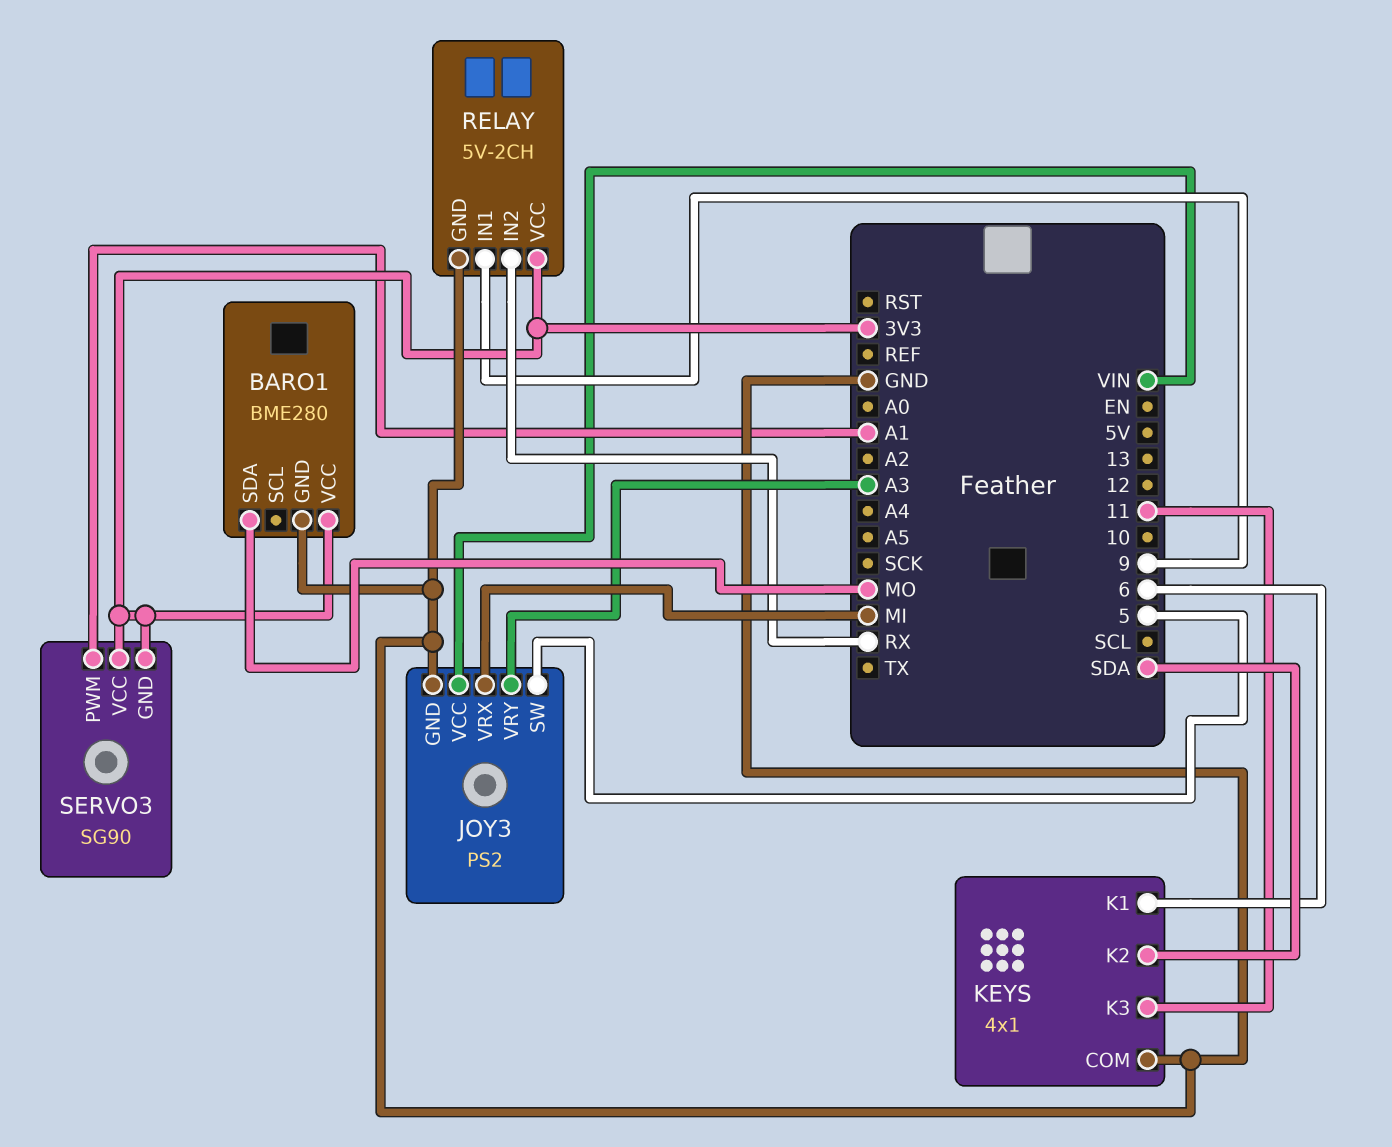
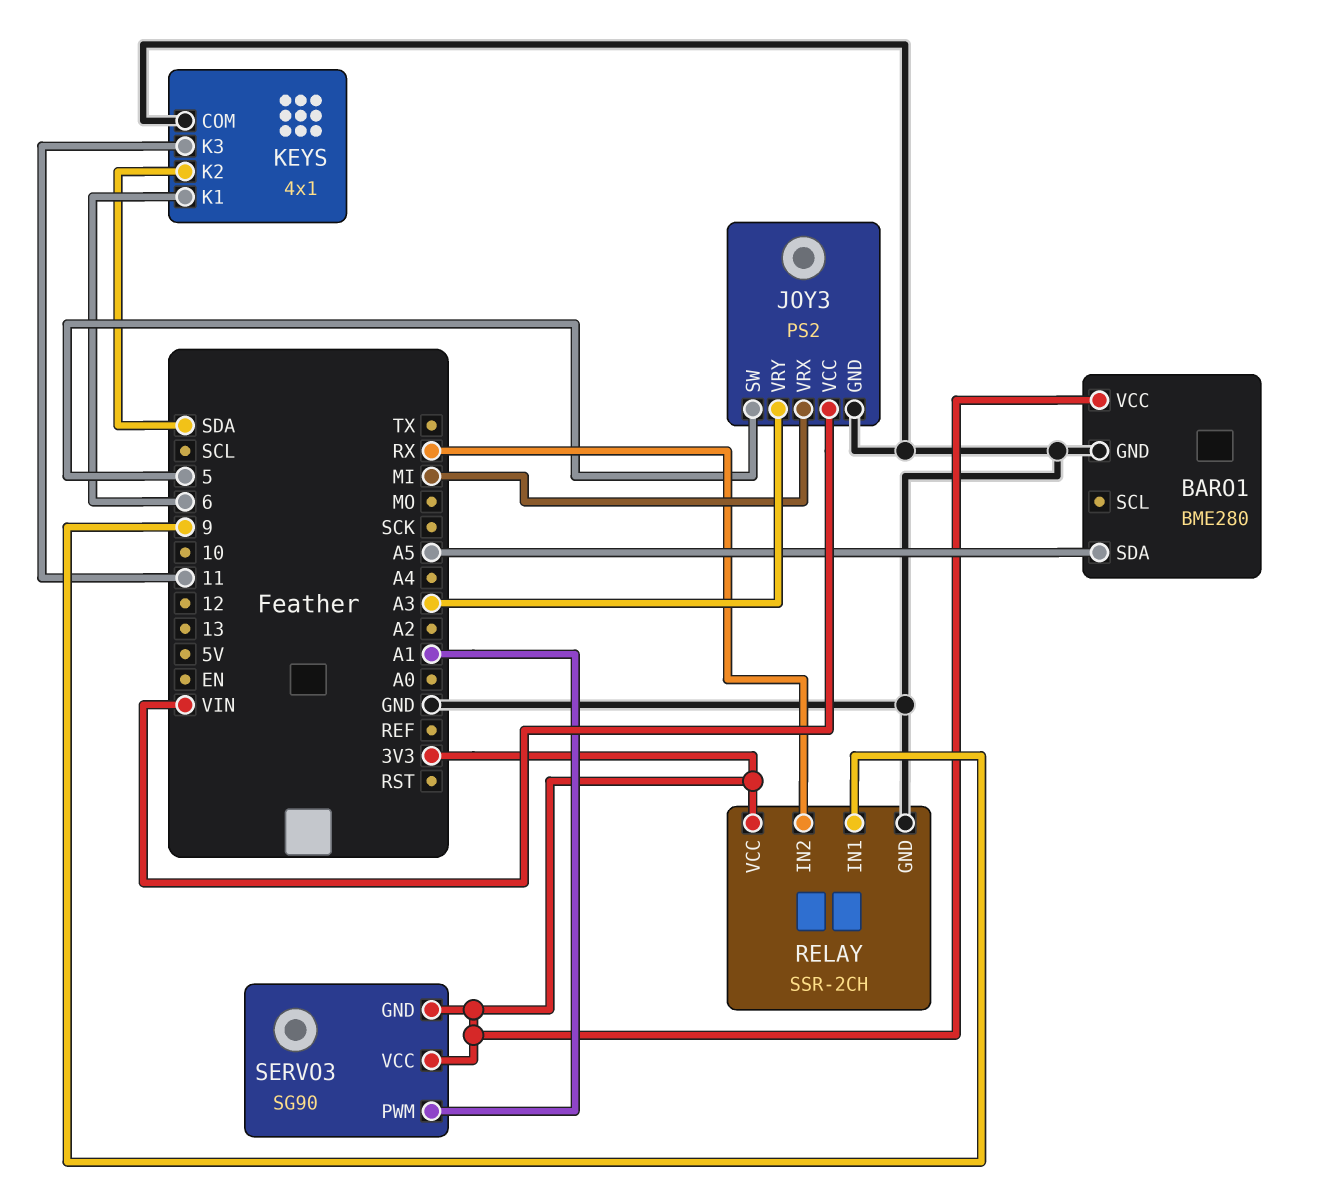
BARO1 pin SDA: MO -> A5
RELAY: 5V-2CH -> SSR-2CH

